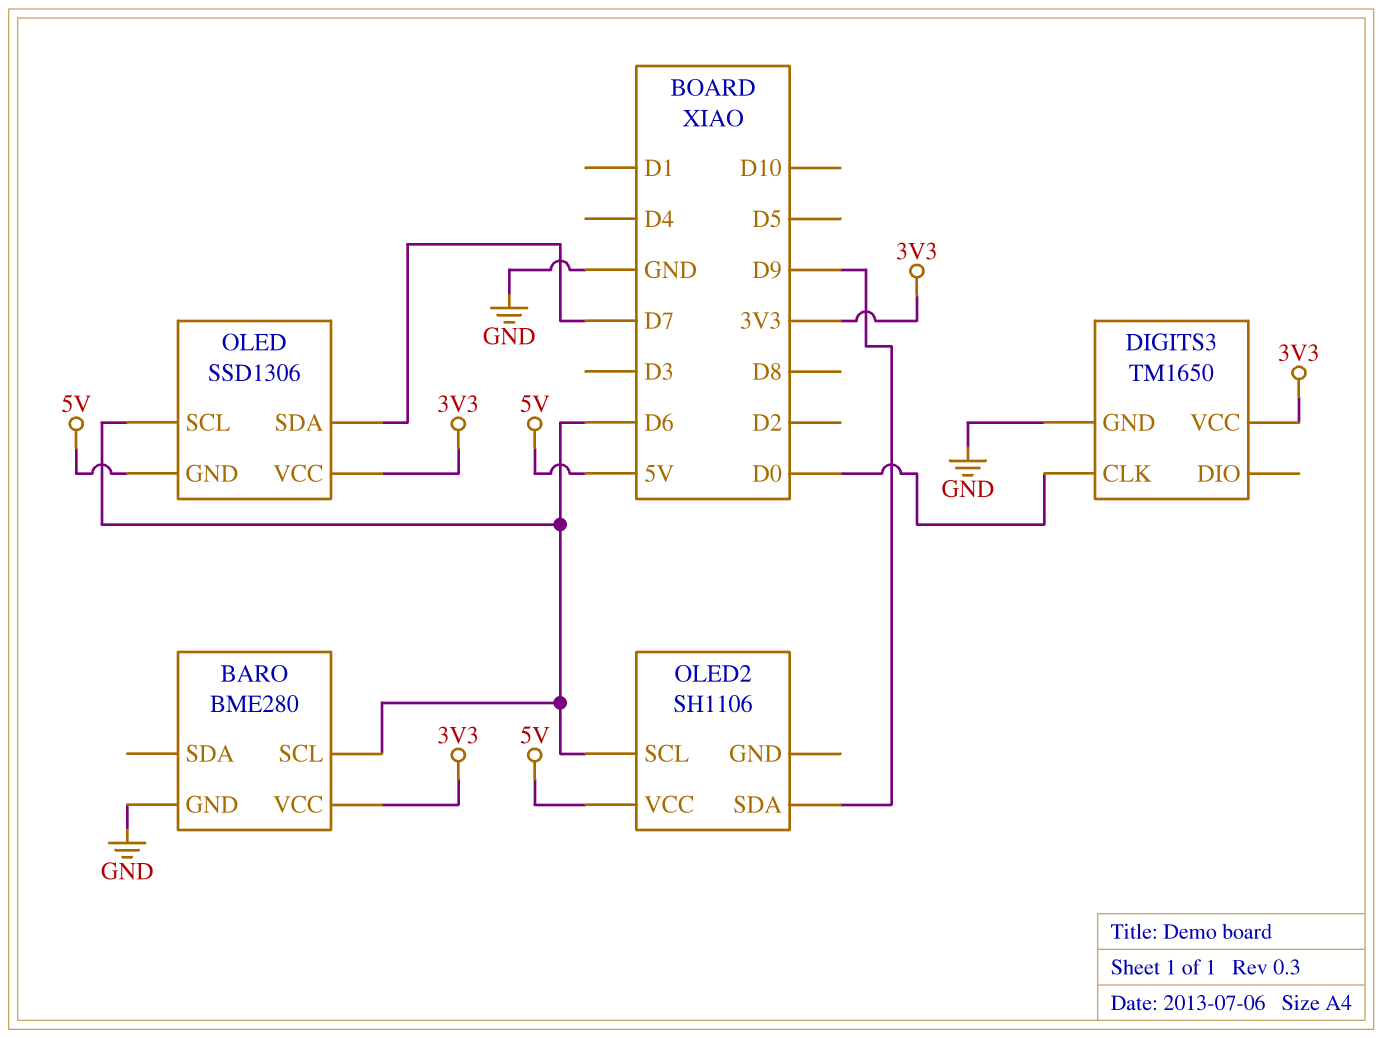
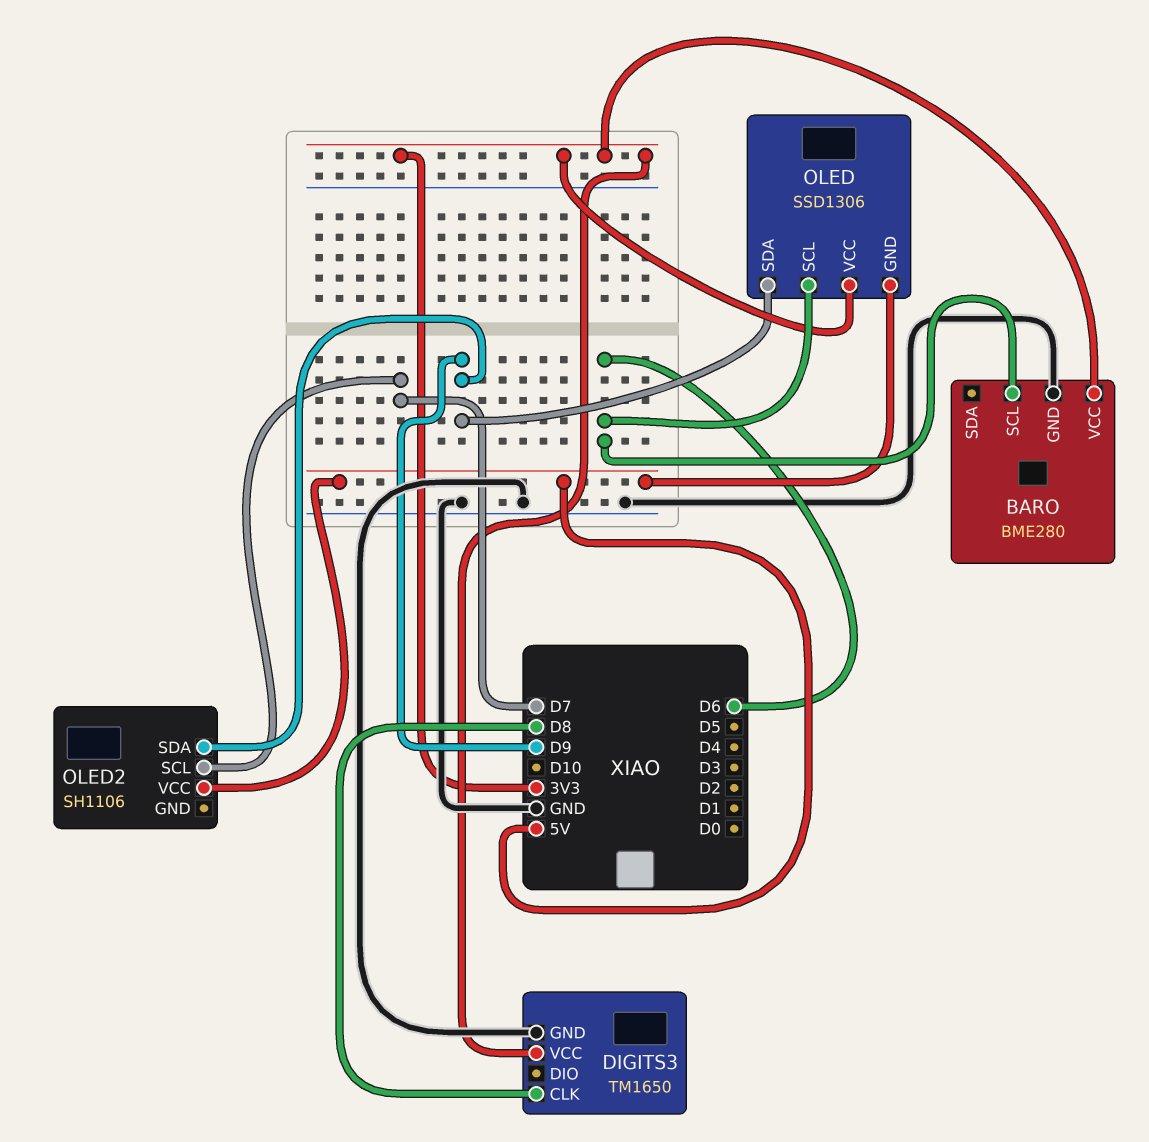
DIGITS3 pin CLK: D0 -> D8
OLED pin SDA: D7 -> D9
OLED2 pin SCL: D6 -> D7

